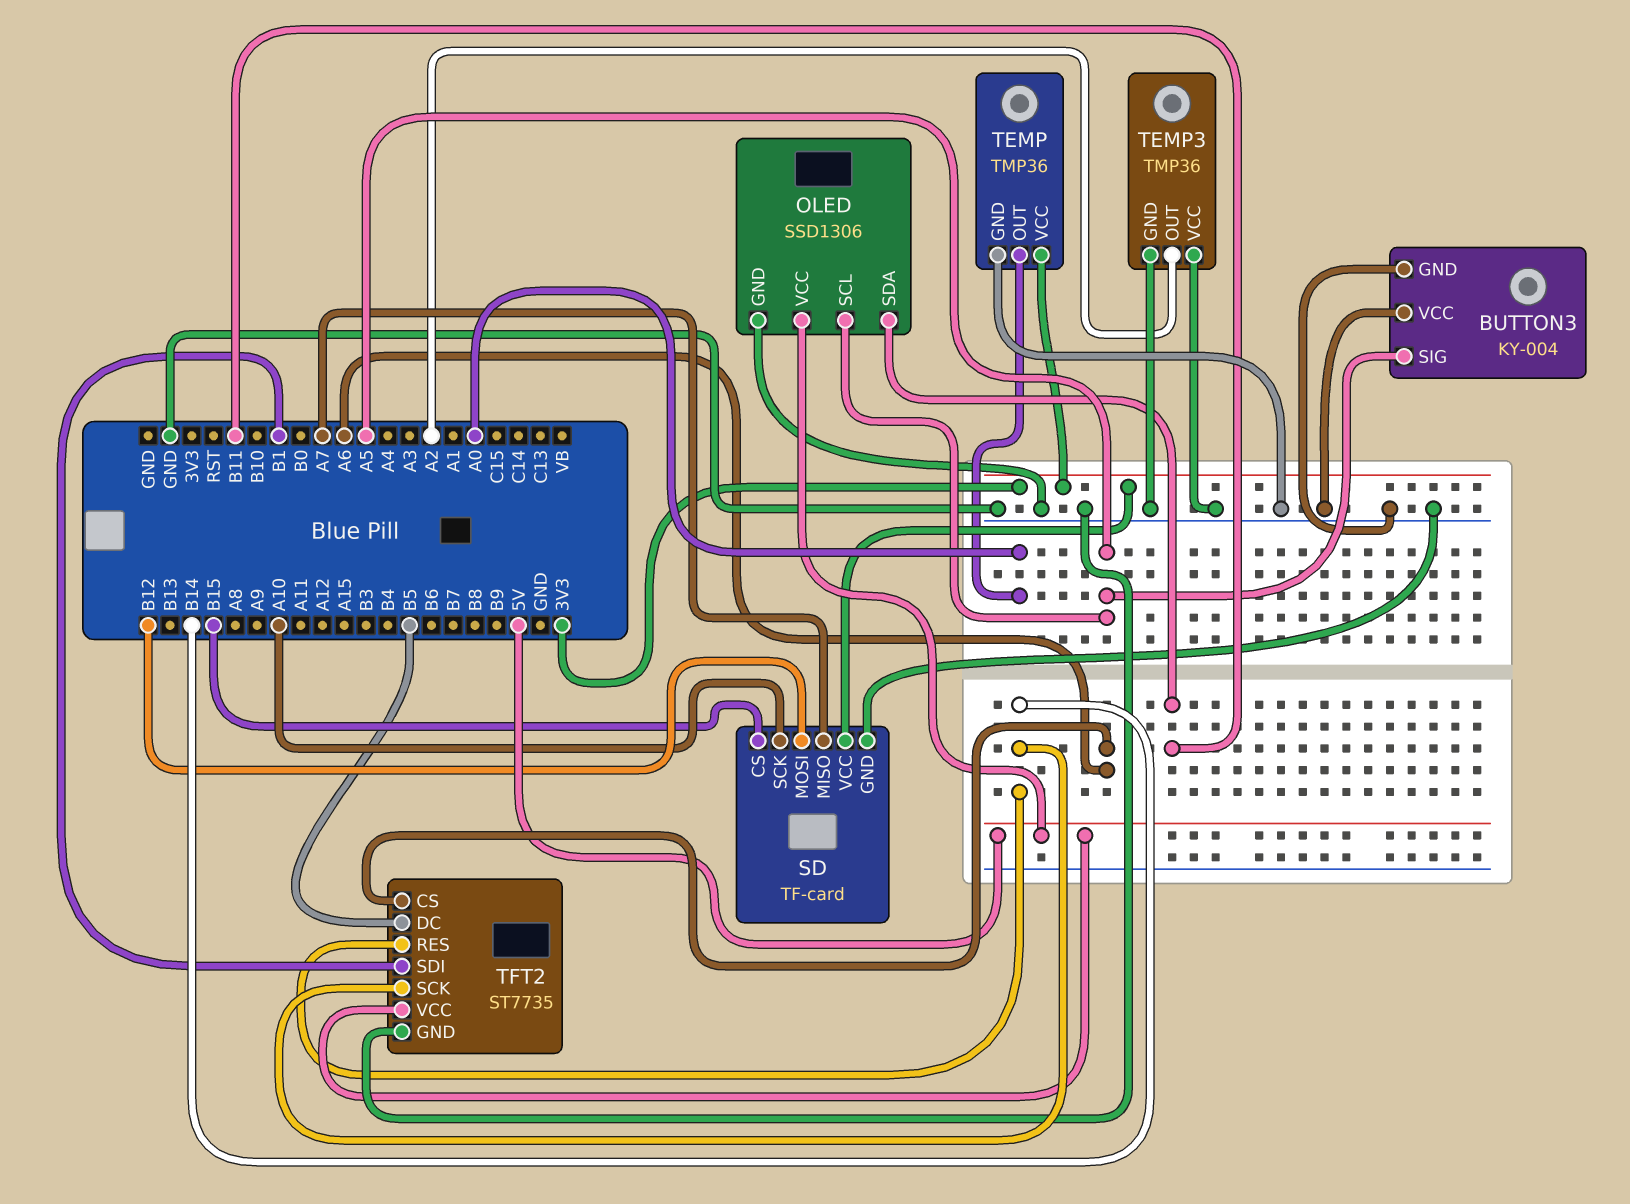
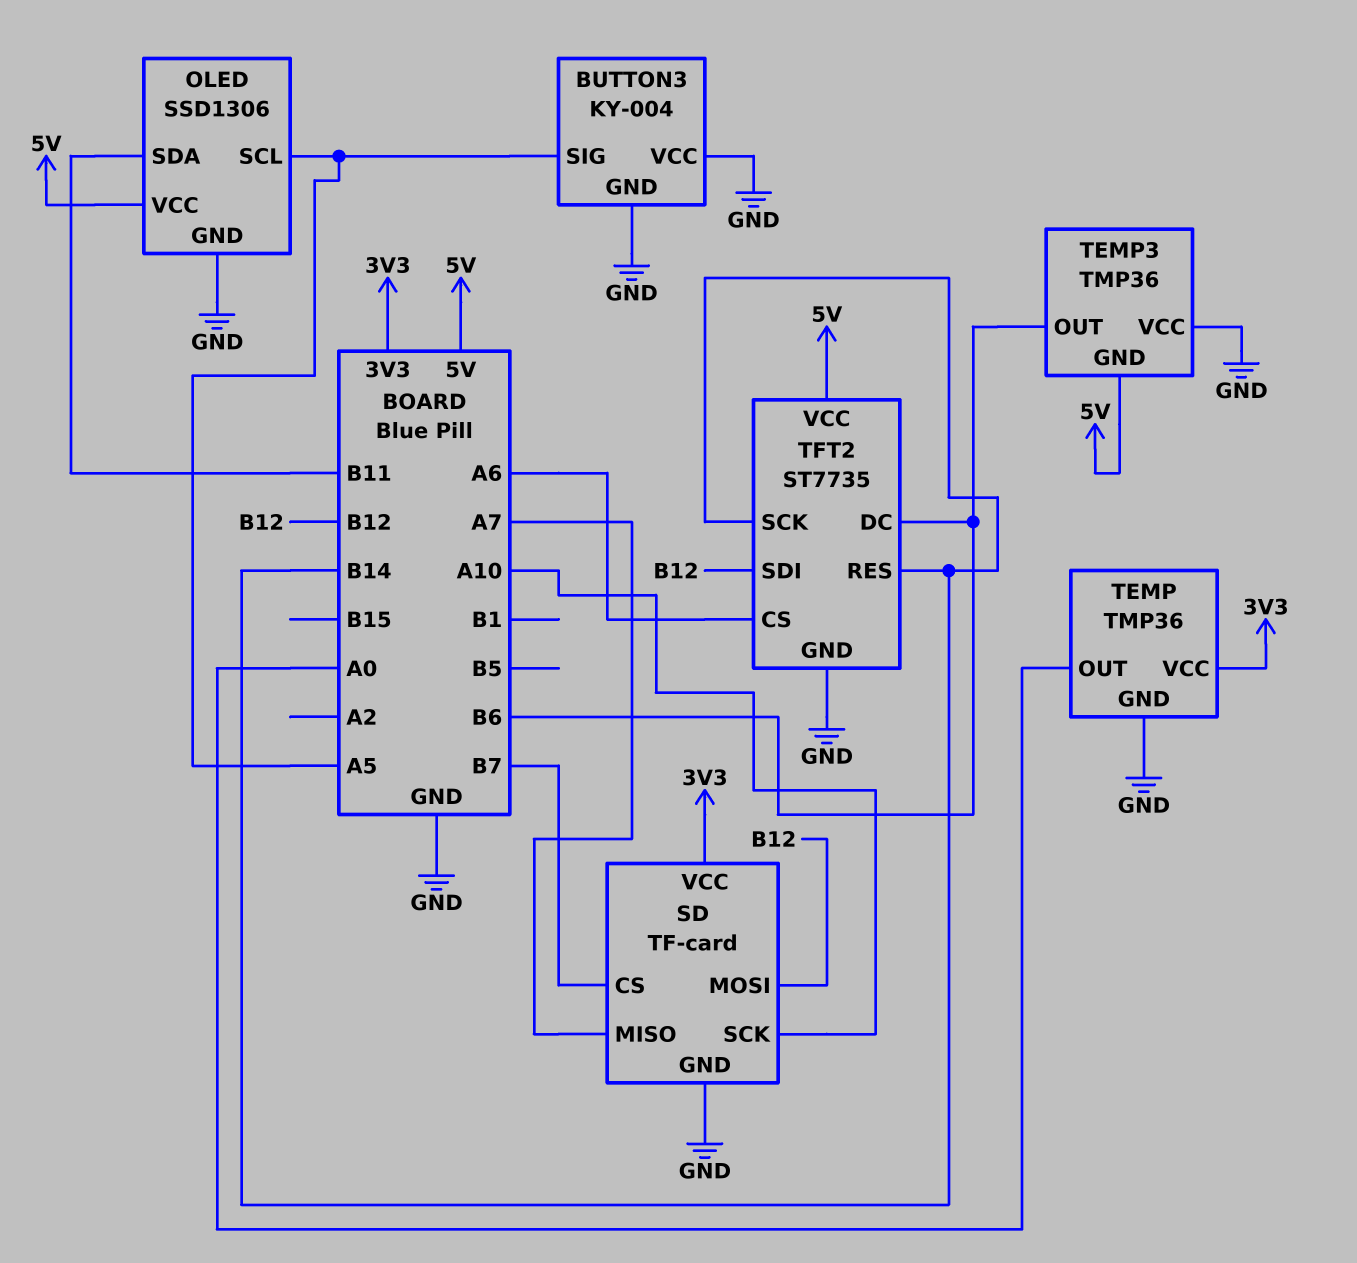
SD pin CS: B15 -> B7
TEMP3 pin GND: GND -> 5V
TEMP3 pin OUT: A2 -> B6
TFT2 pin DC: B5 -> B6
TFT2 pin SDI: B1 -> B12

